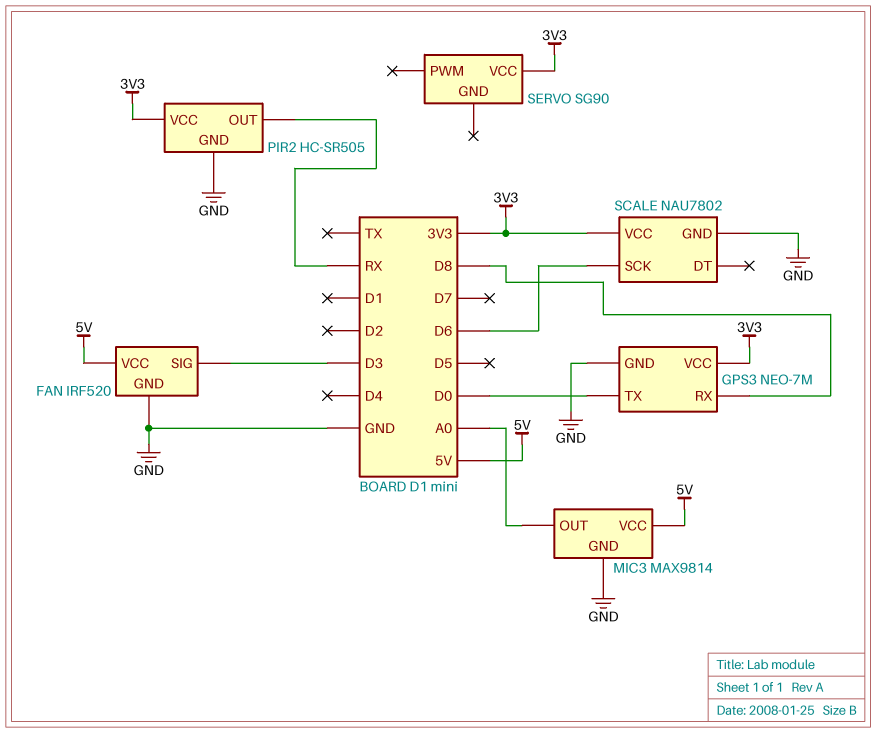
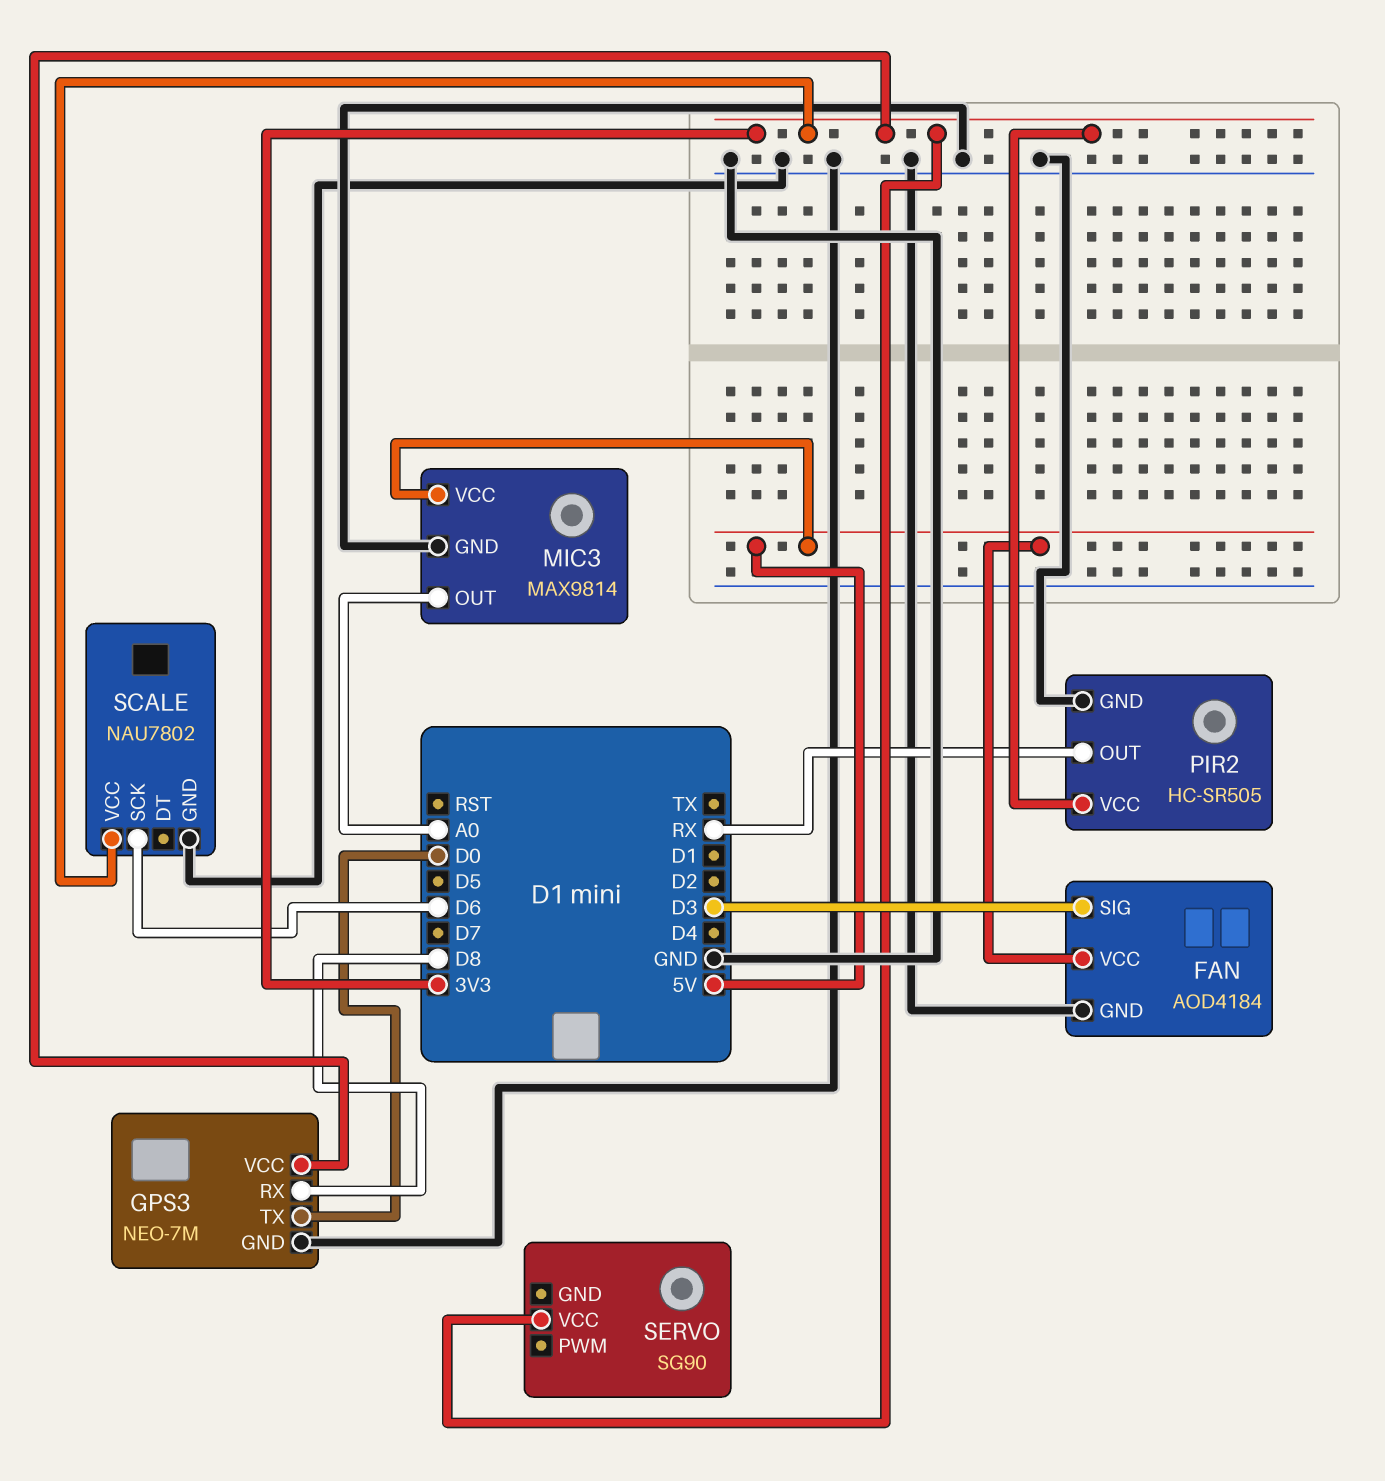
FAN: IRF520 -> AOD4184

